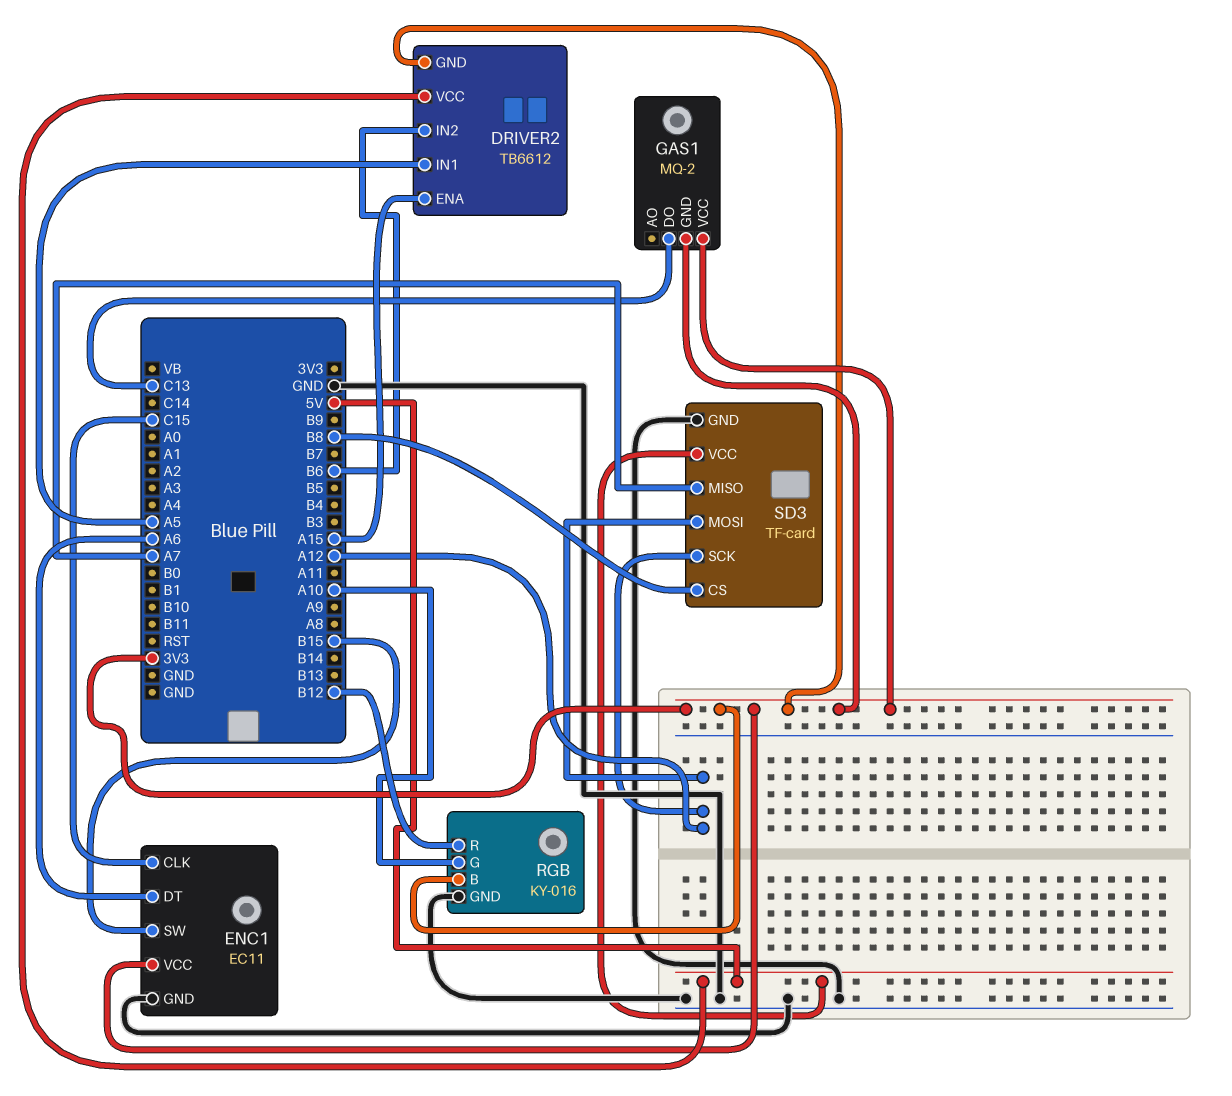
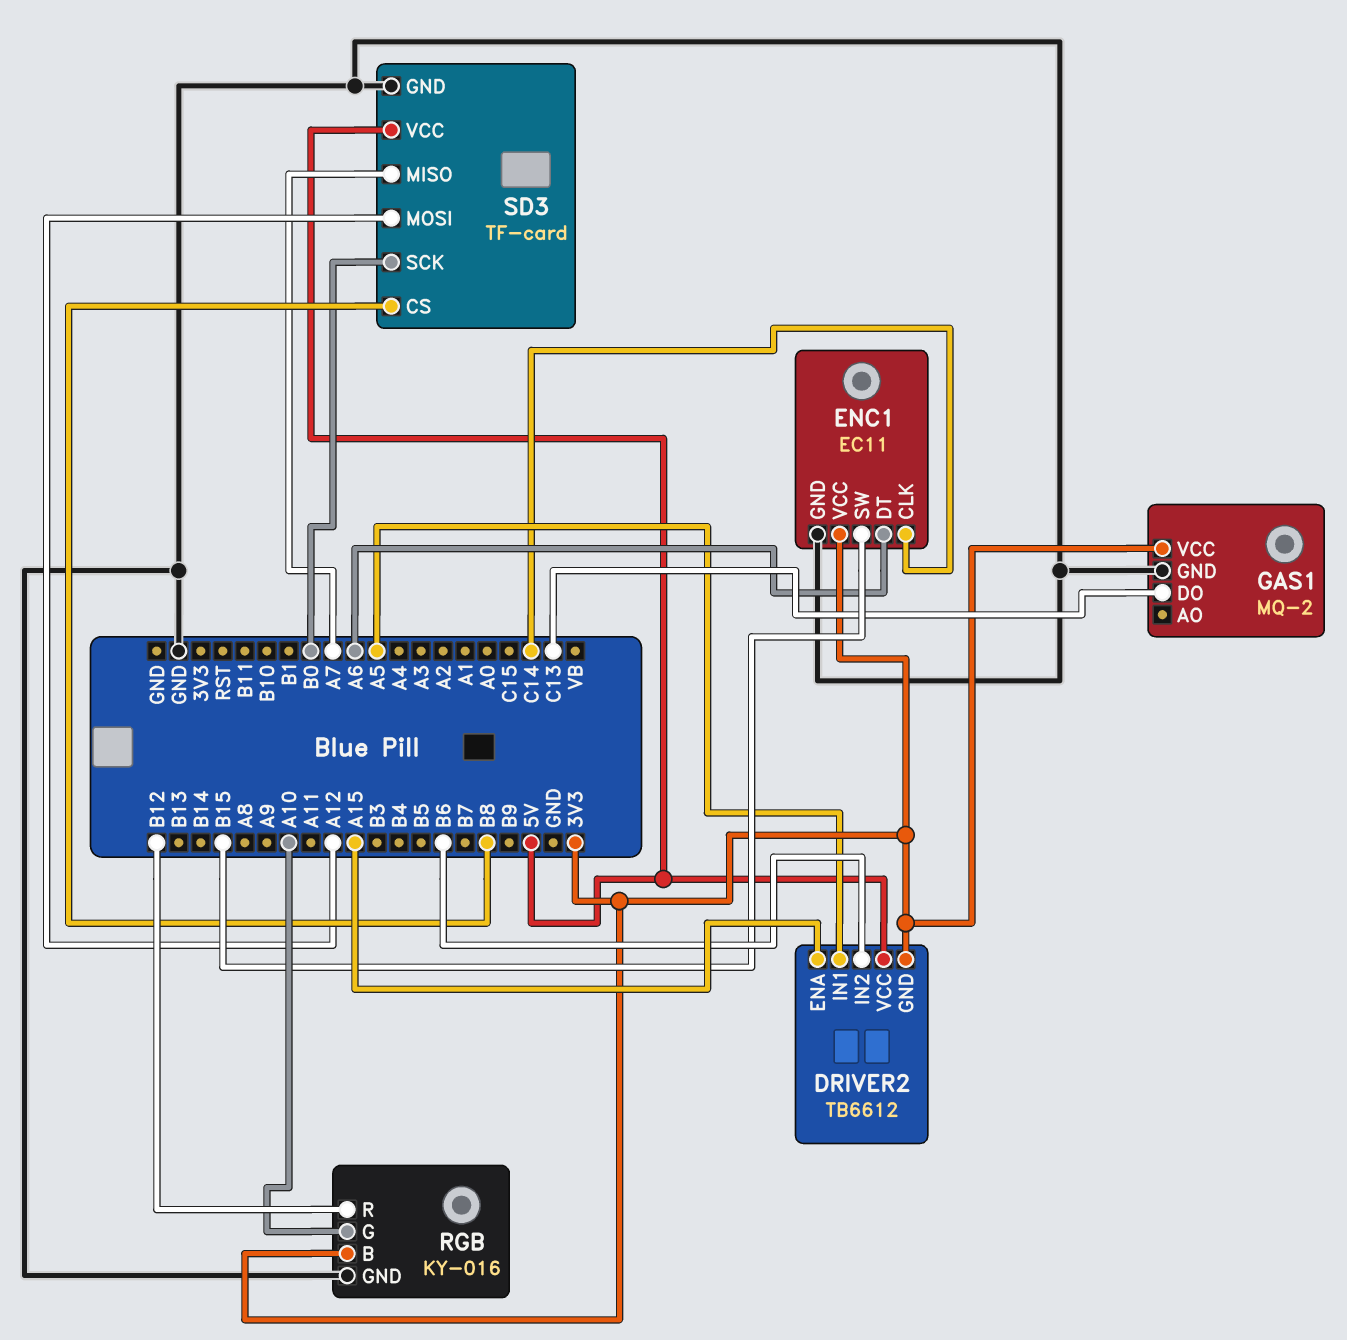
ENC1 pin CLK: C15 -> C14
GAS1 pin GND: 3V3 -> GND
SD3 pin SCK: A12 -> B0

